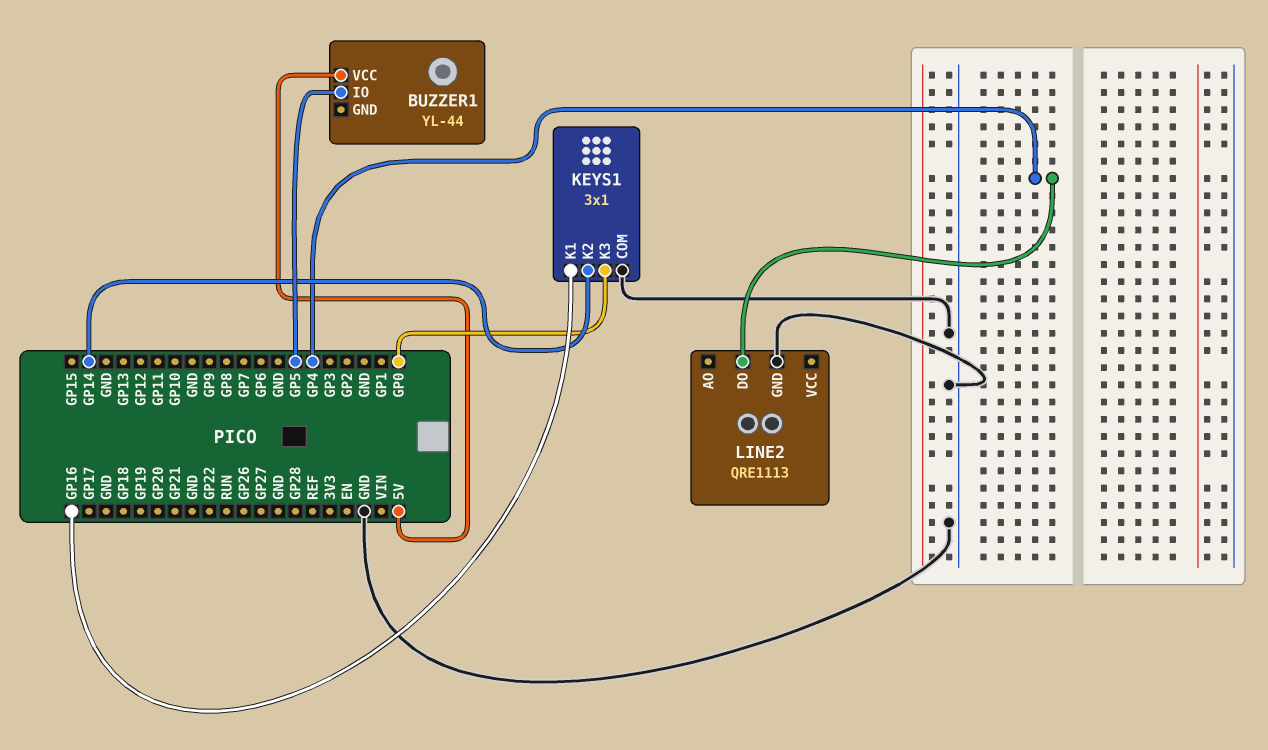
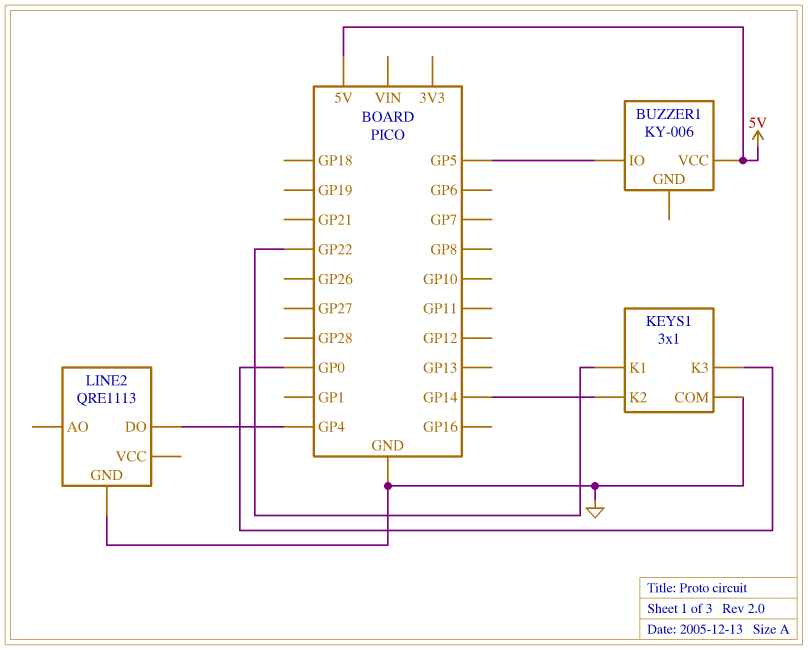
BUZZER1: YL-44 -> KY-006
KEYS1 pin K1: GP16 -> GP22

